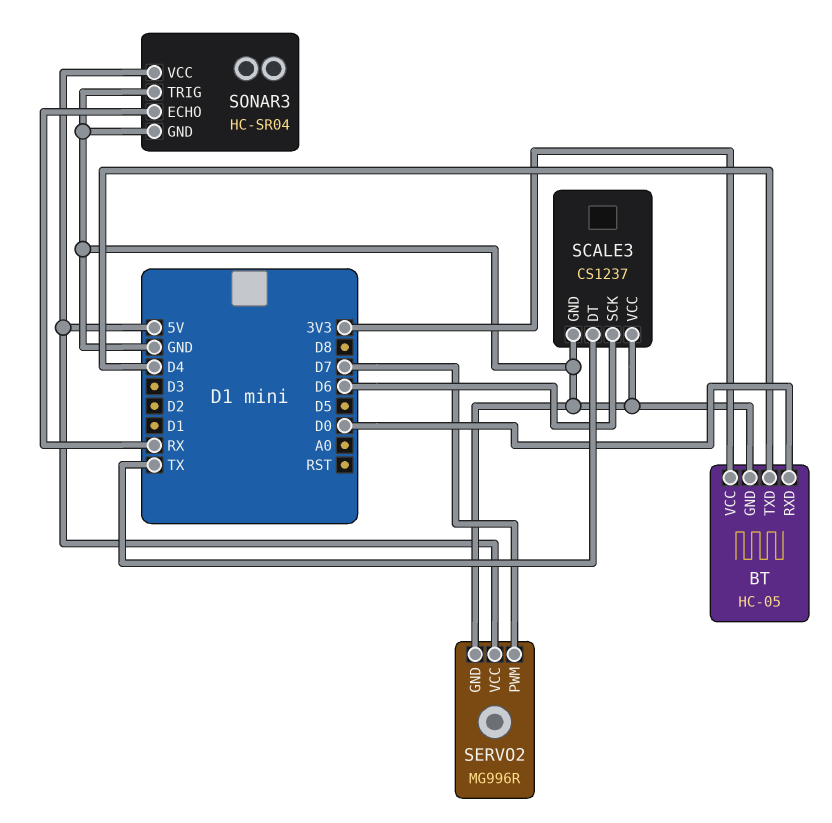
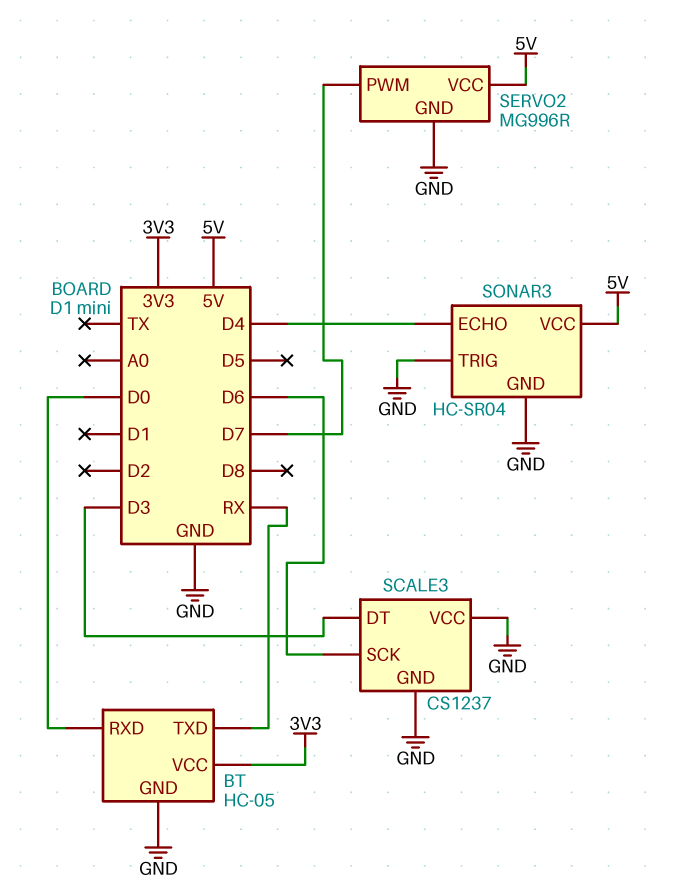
BT pin TXD: D4 -> RX
SCALE3 pin DT: TX -> D3
SONAR3 pin ECHO: RX -> D4

